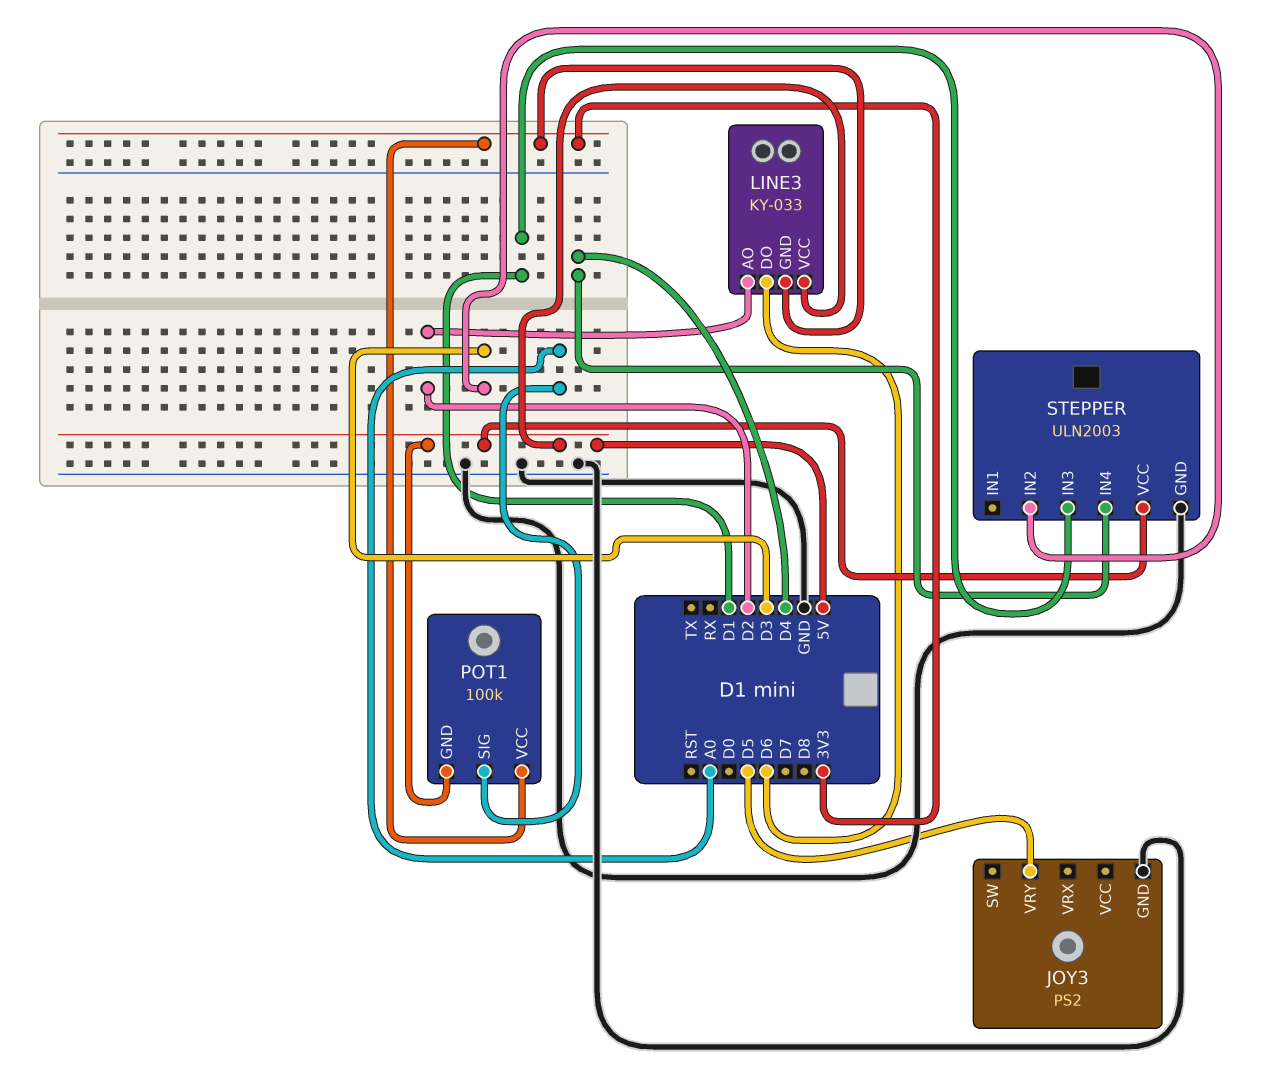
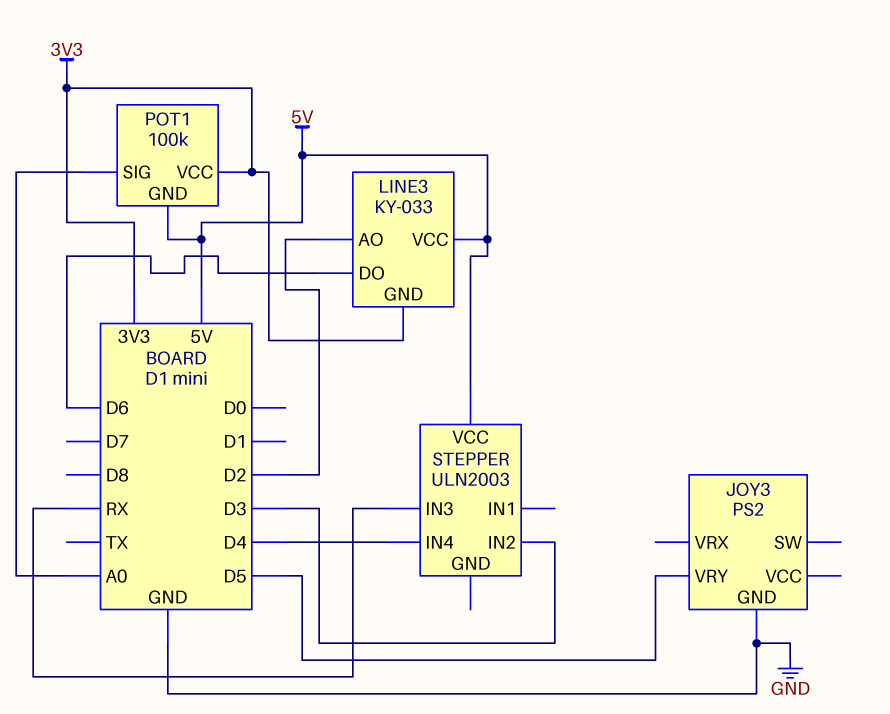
STEPPER pin GND: GND -> none
STEPPER pin IN3: D1 -> RX

